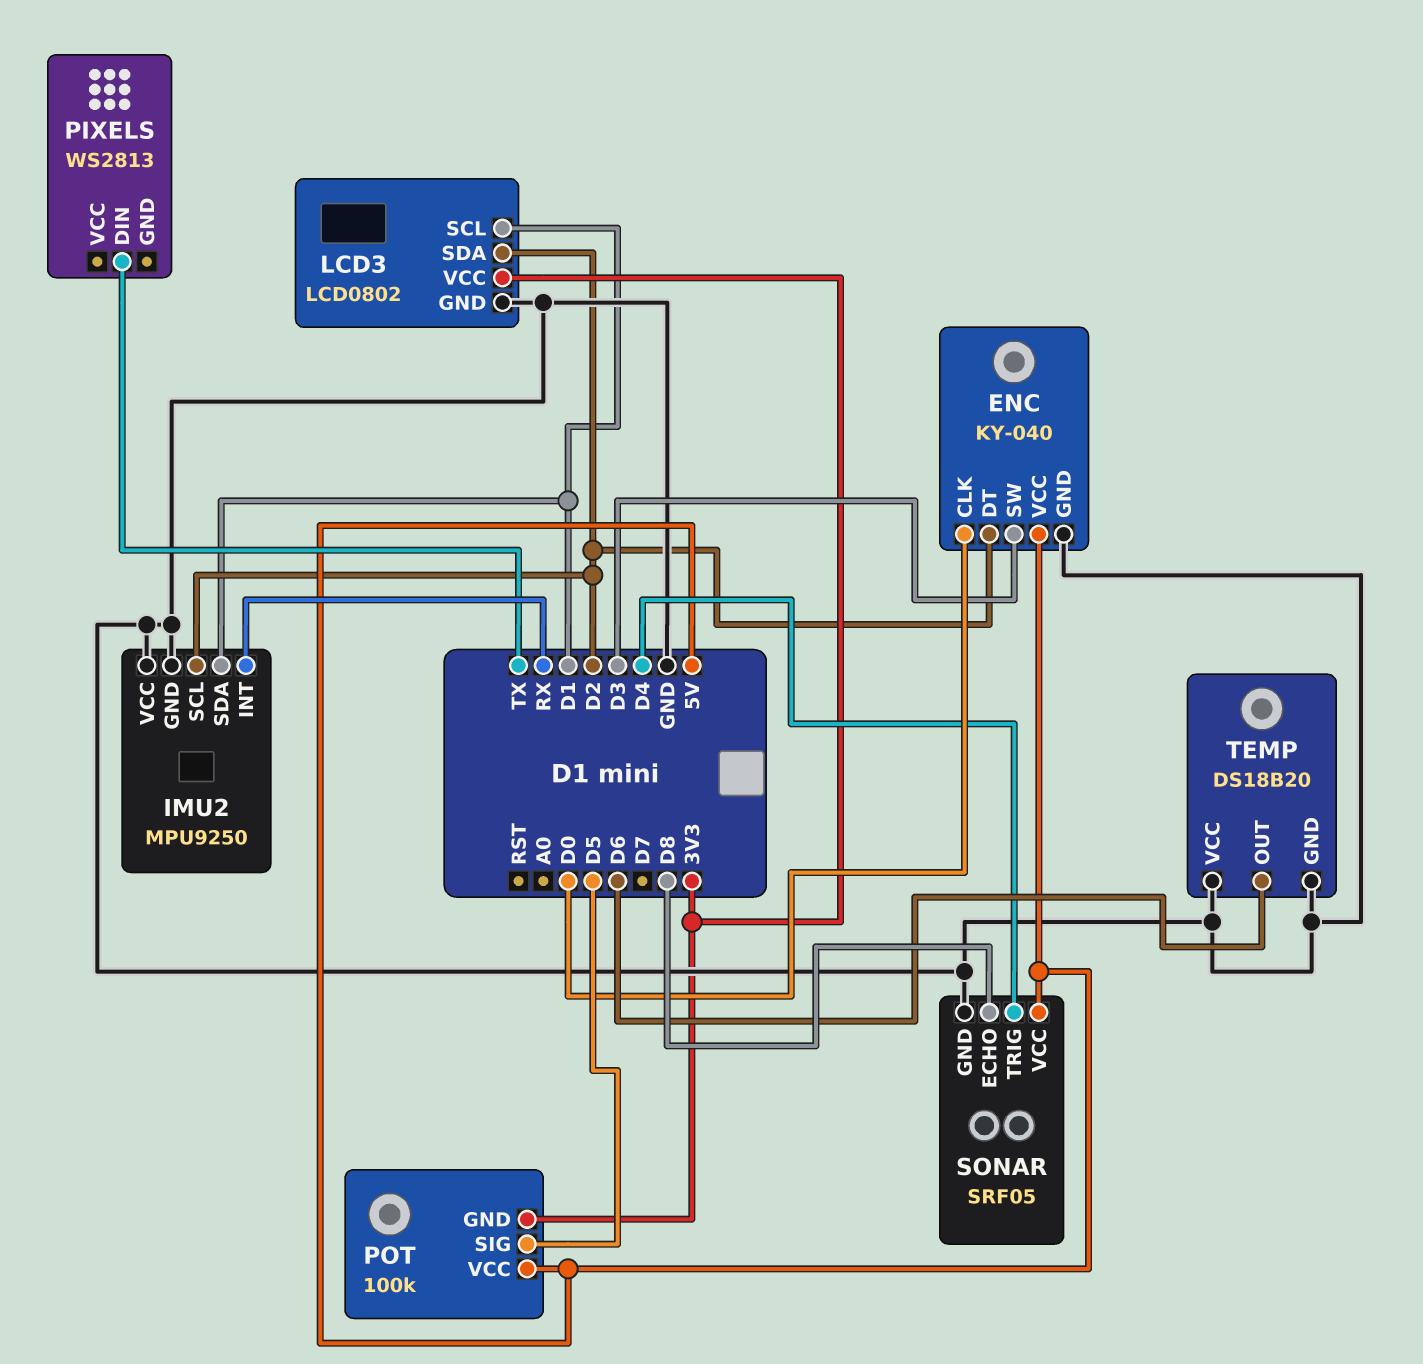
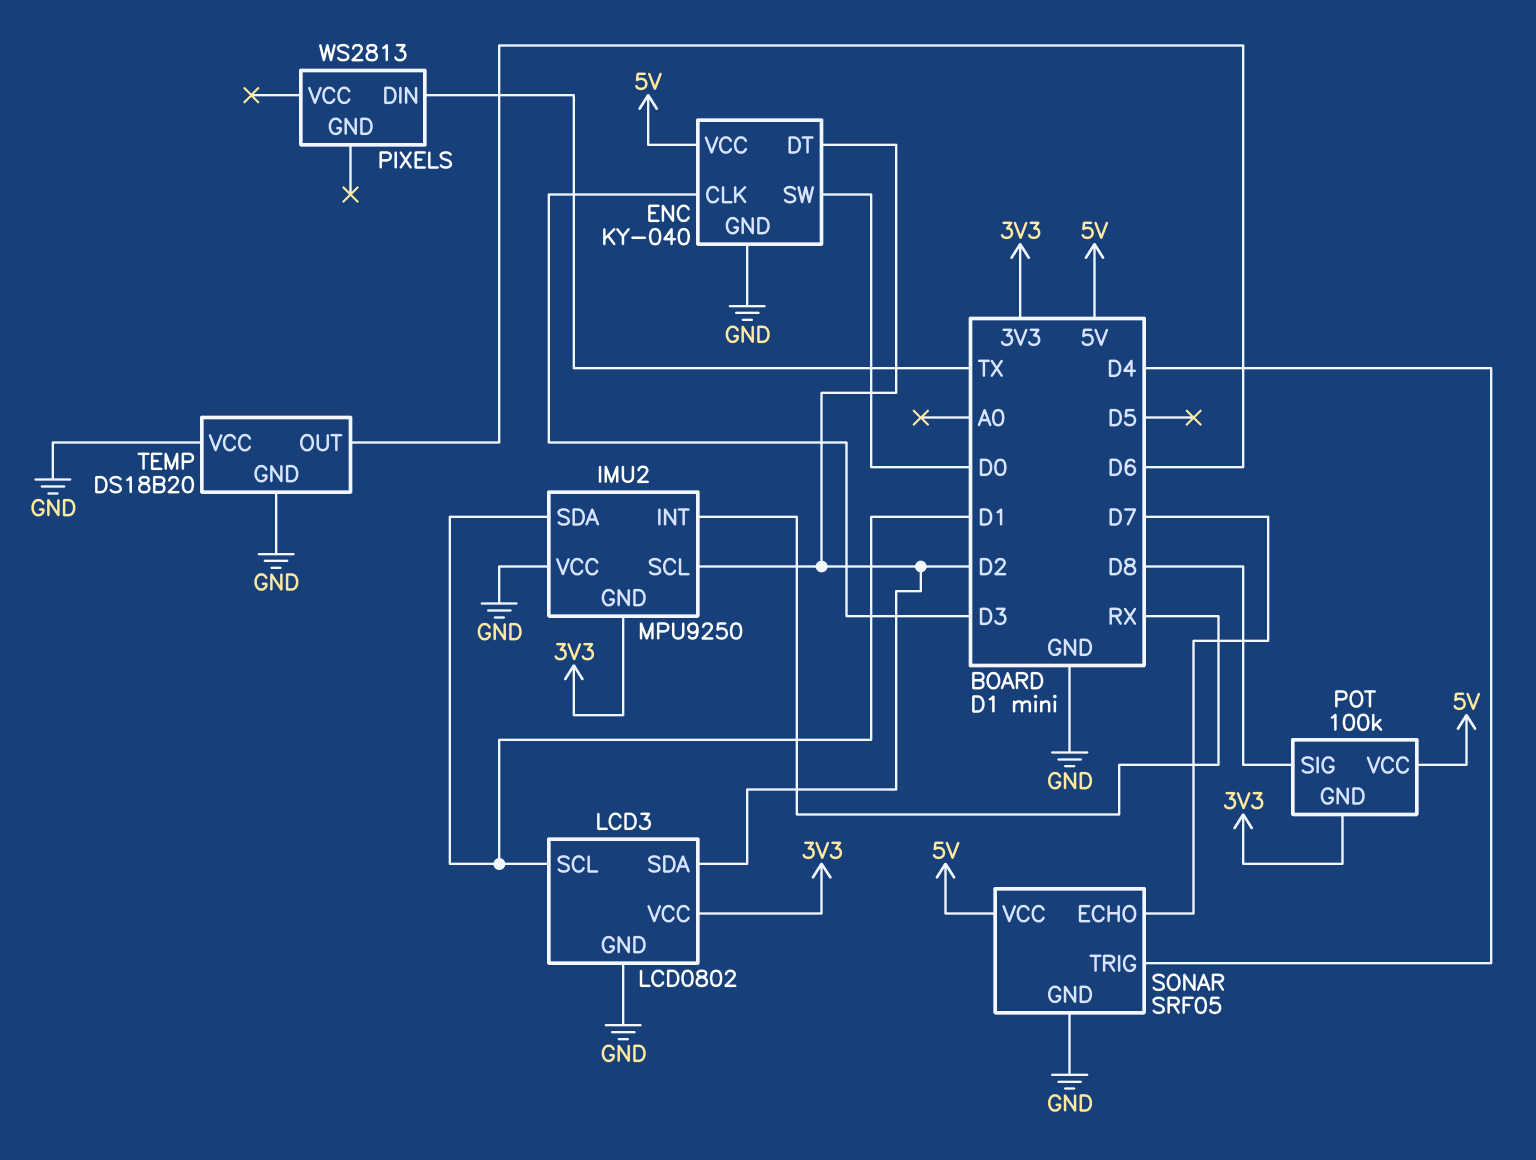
ENC pin CLK: D0 -> D3
ENC pin SW: D3 -> D0
IMU2 pin GND: GND -> 3V3
POT pin SIG: D5 -> D8
SONAR pin ECHO: D8 -> D7

